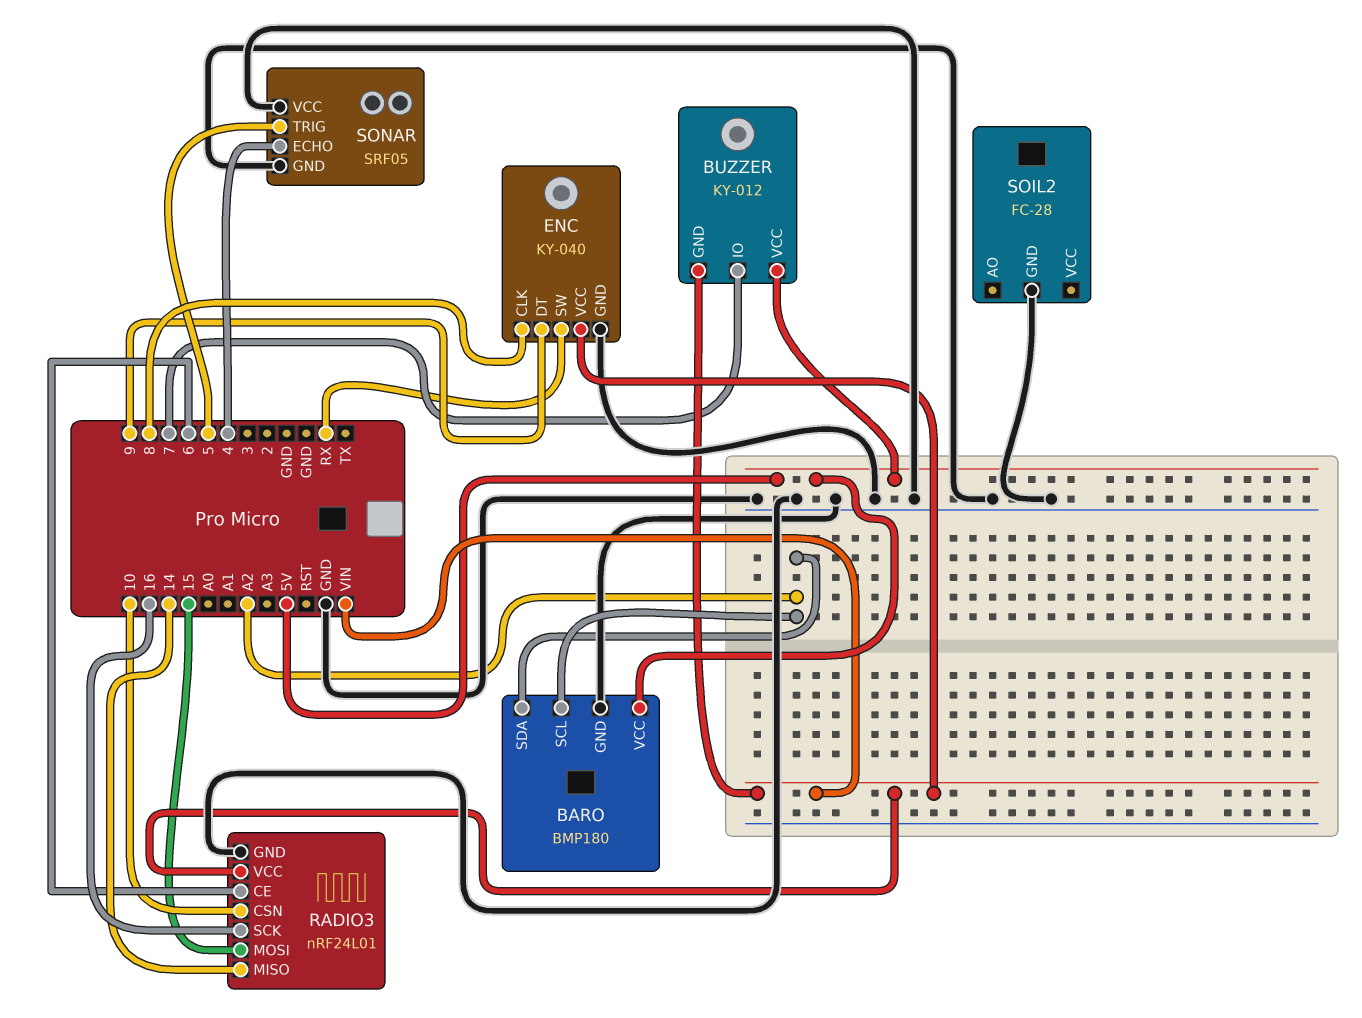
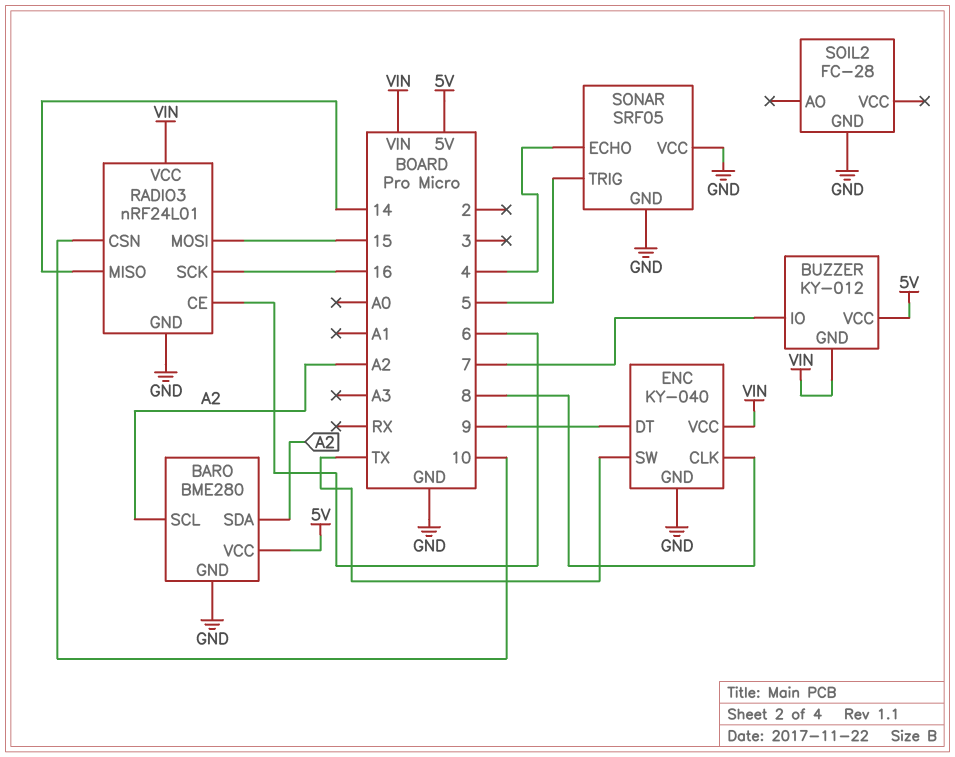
BARO: BMP180 -> BME280
ENC pin SW: RX -> TX

